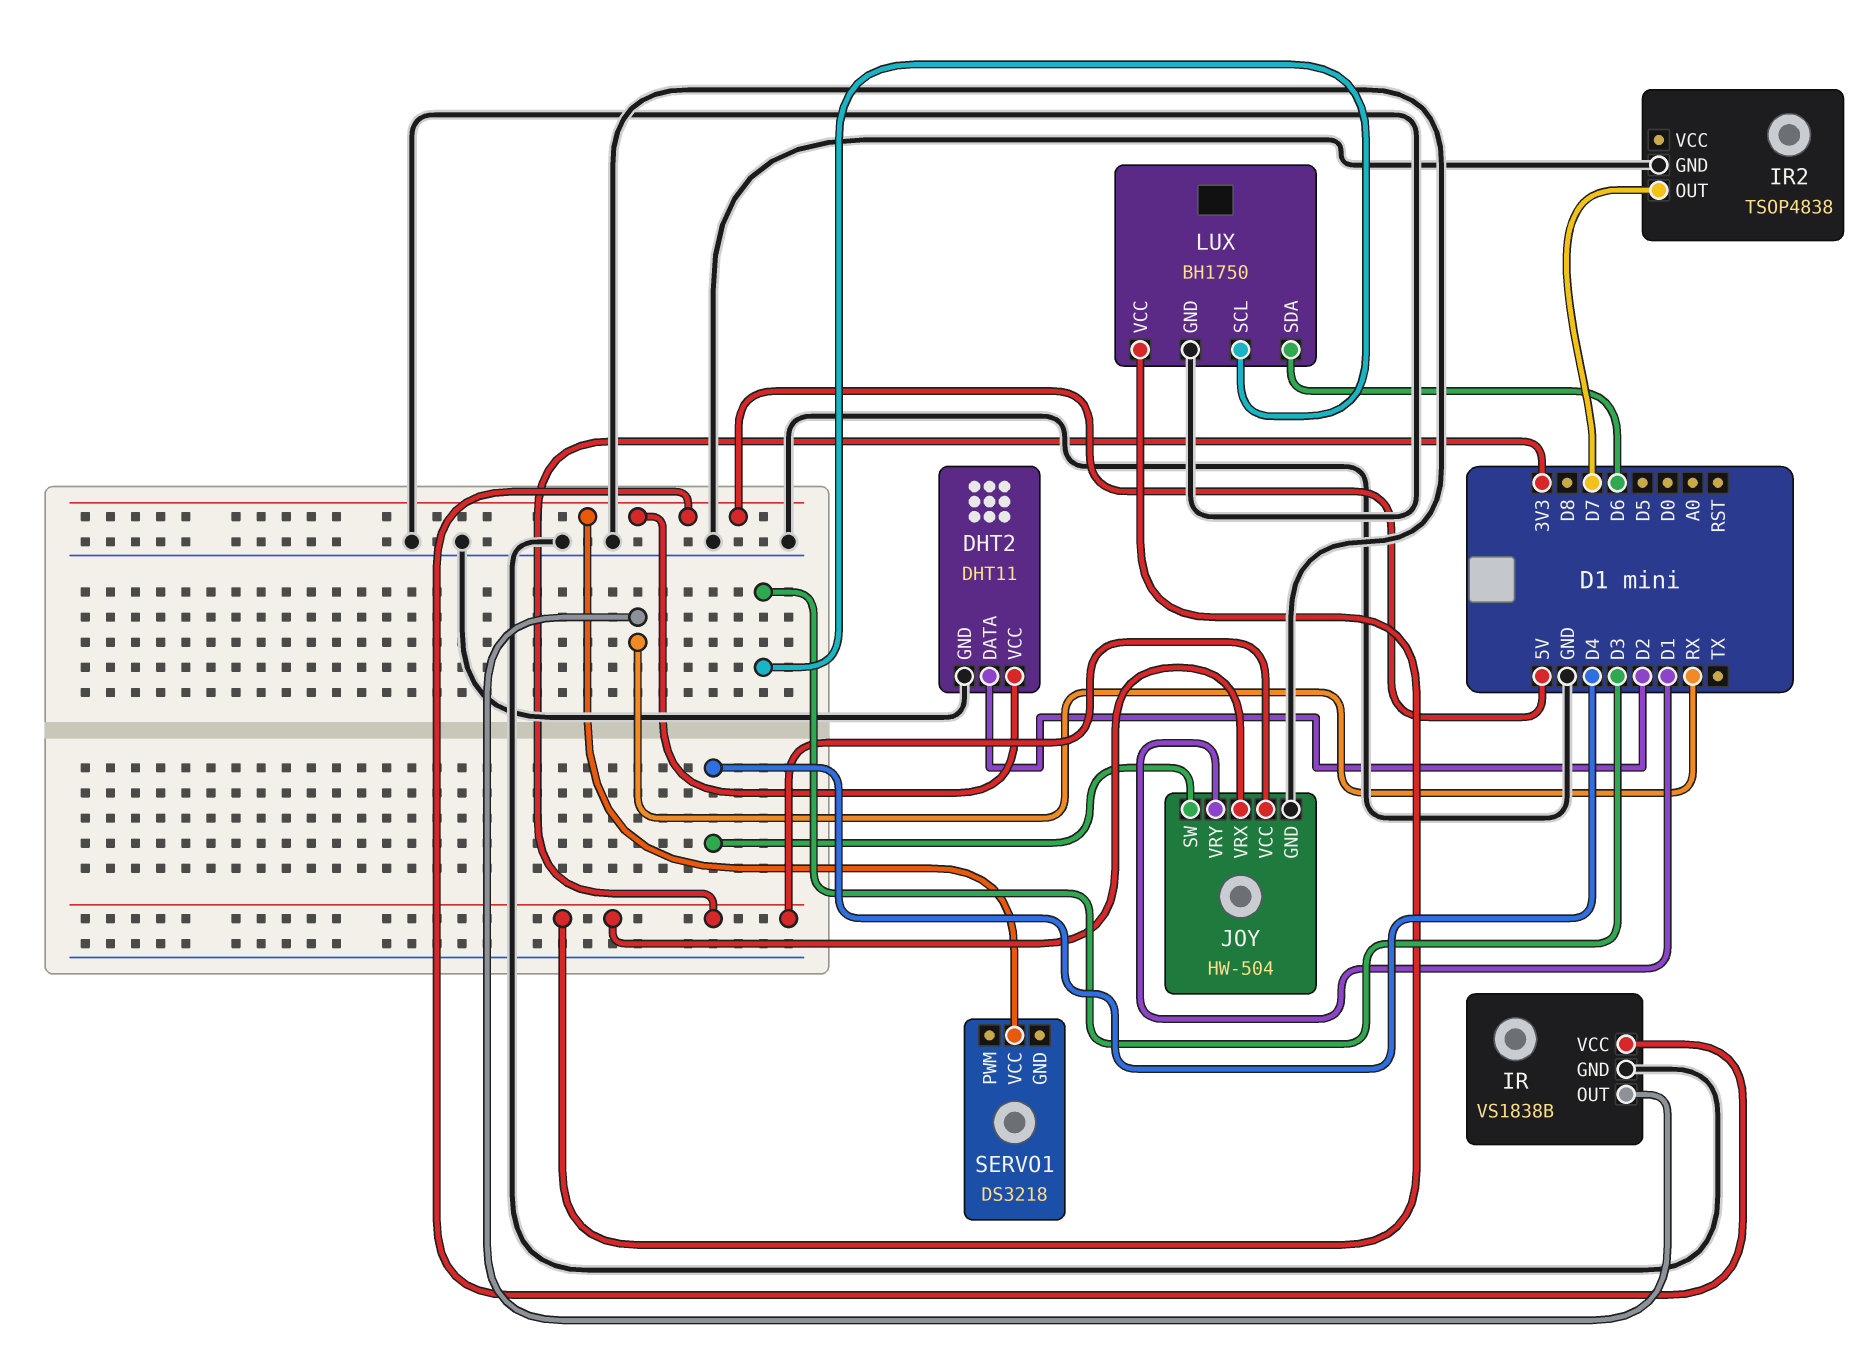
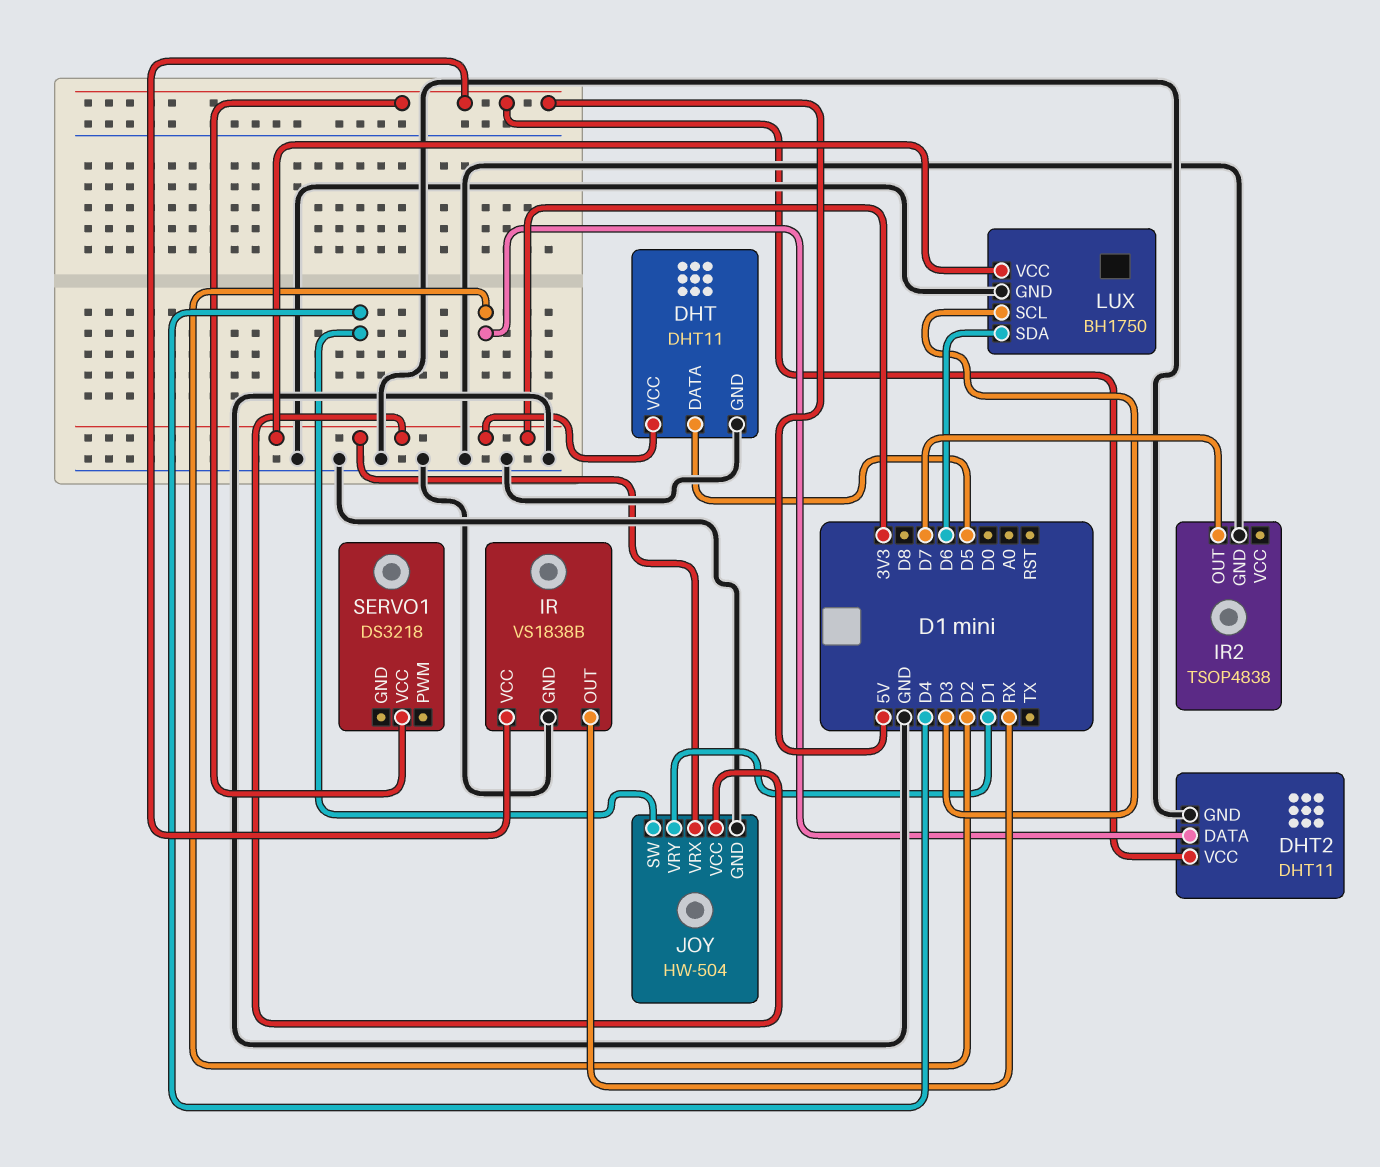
DHT: none -> DHT11
DHT pin DATA: none -> D5
DHT pin GND: none -> GND
DHT pin VCC: none -> 3V3

